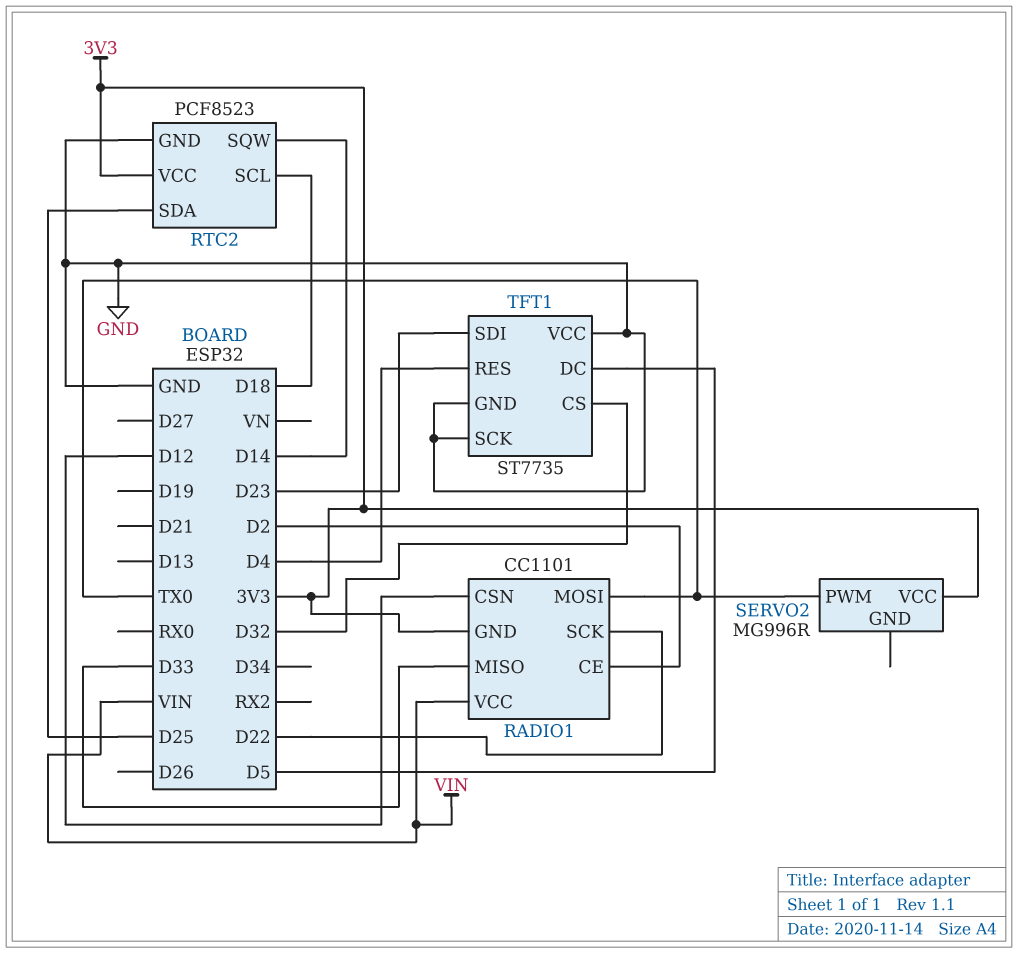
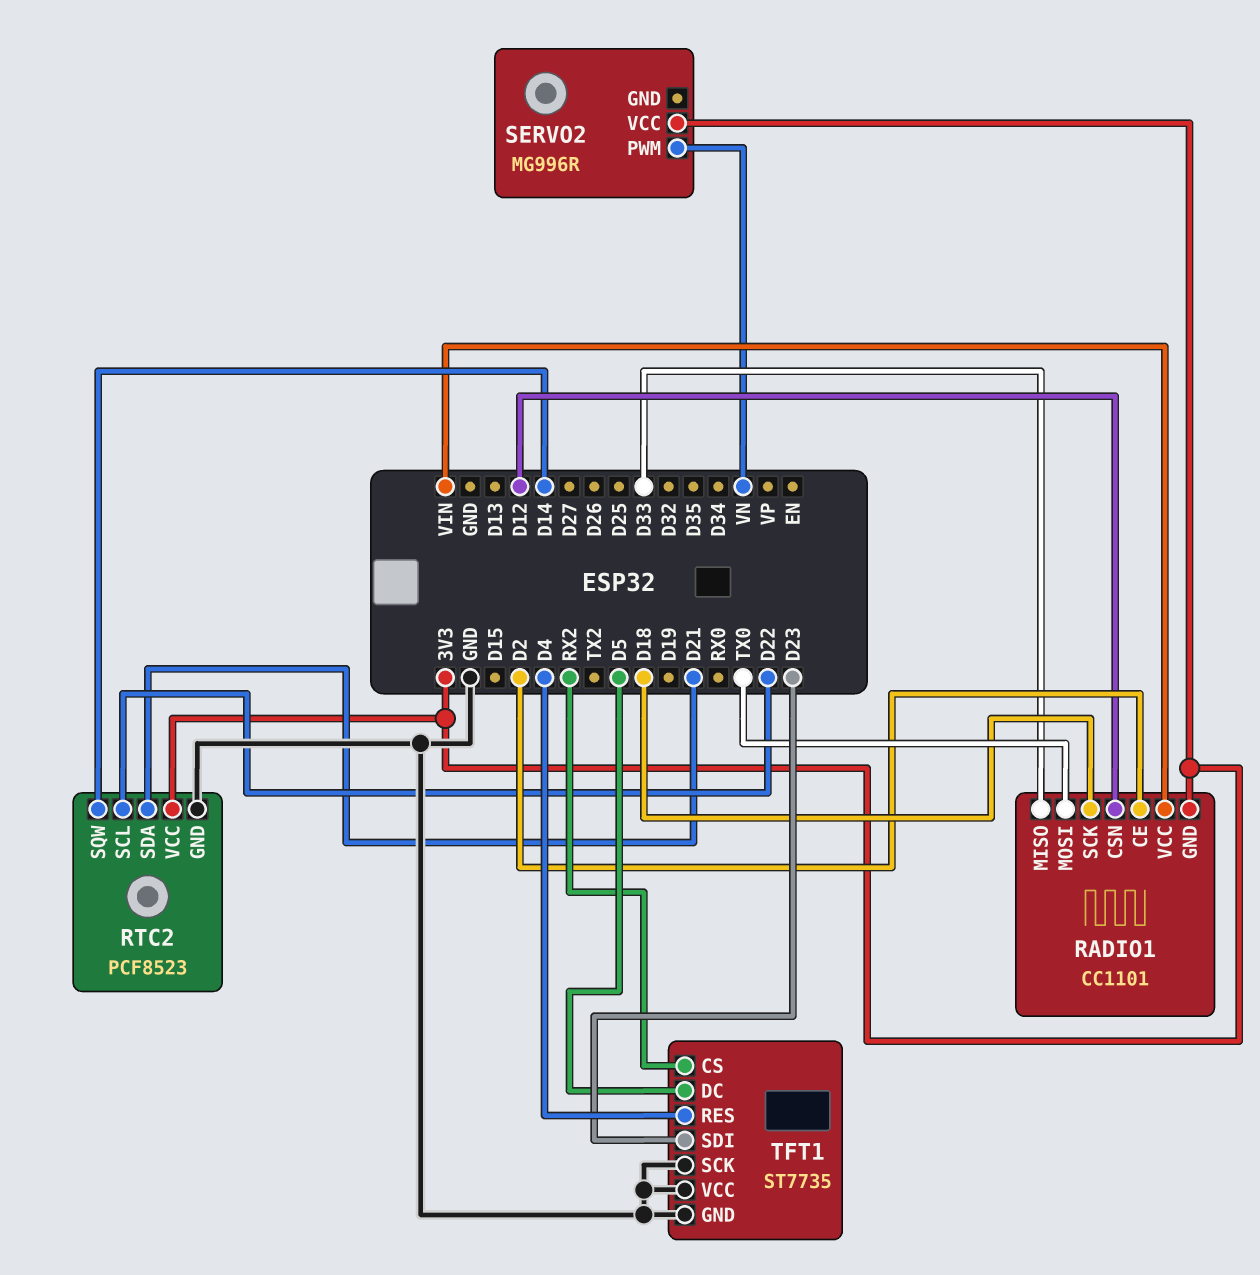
RADIO1 pin SCK: D22 -> D18
RTC2 pin SCL: D18 -> D22
RTC2 pin SDA: D25 -> D21
SERVO2 pin PWM: TX0 -> VN
TFT1 pin CS: D32 -> RX2

